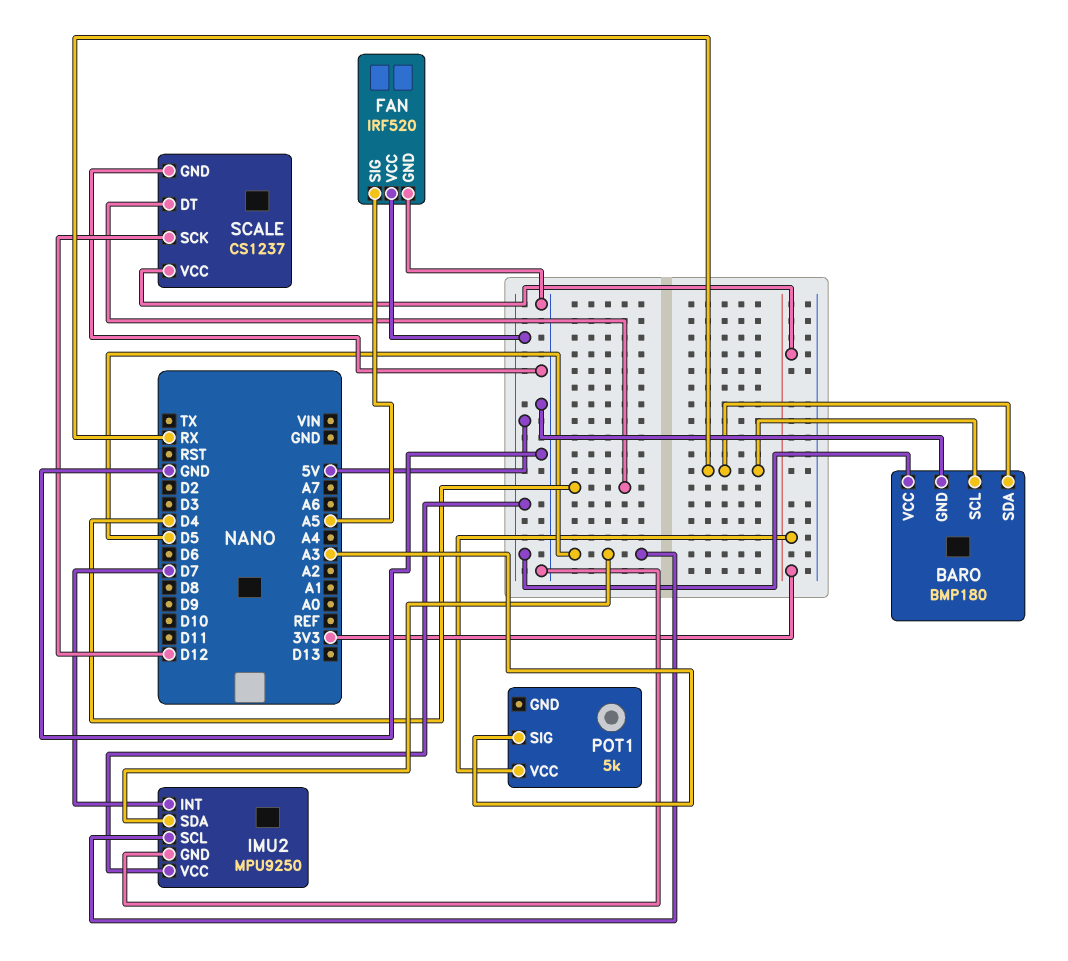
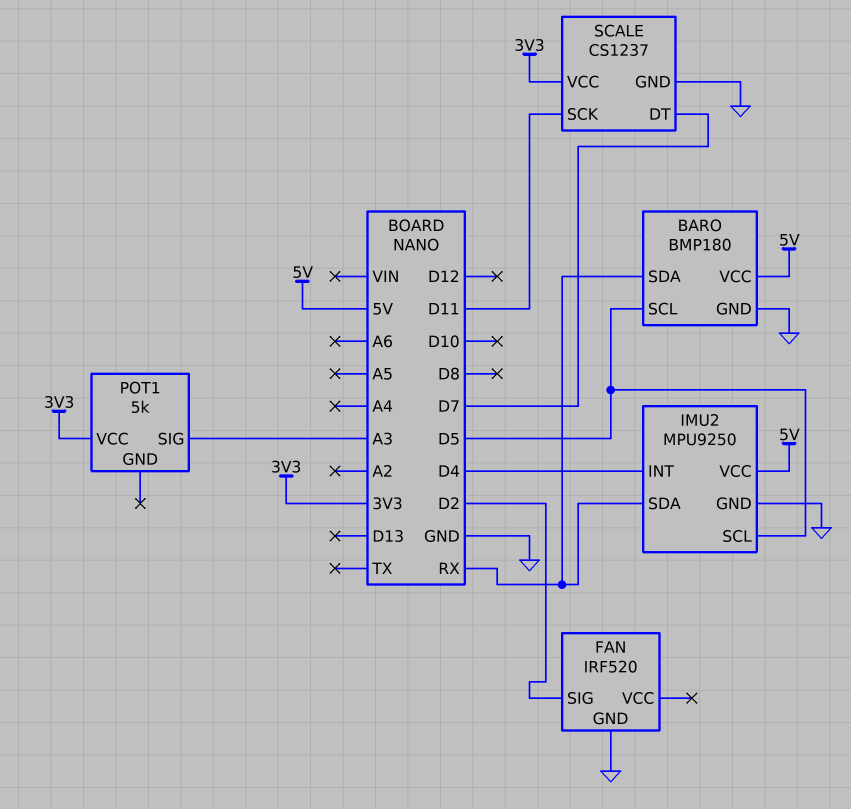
BARO pin SCL: RX -> D5
FAN pin SIG: A5 -> D2
FAN pin VCC: 5V -> none
IMU2 pin INT: D7 -> D4
IMU2 pin SDA: D5 -> RX
SCALE pin DT: D4 -> D7
SCALE pin SCK: D12 -> D11

